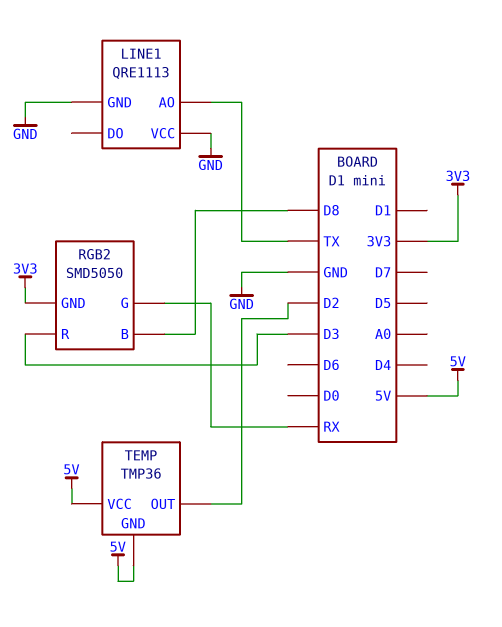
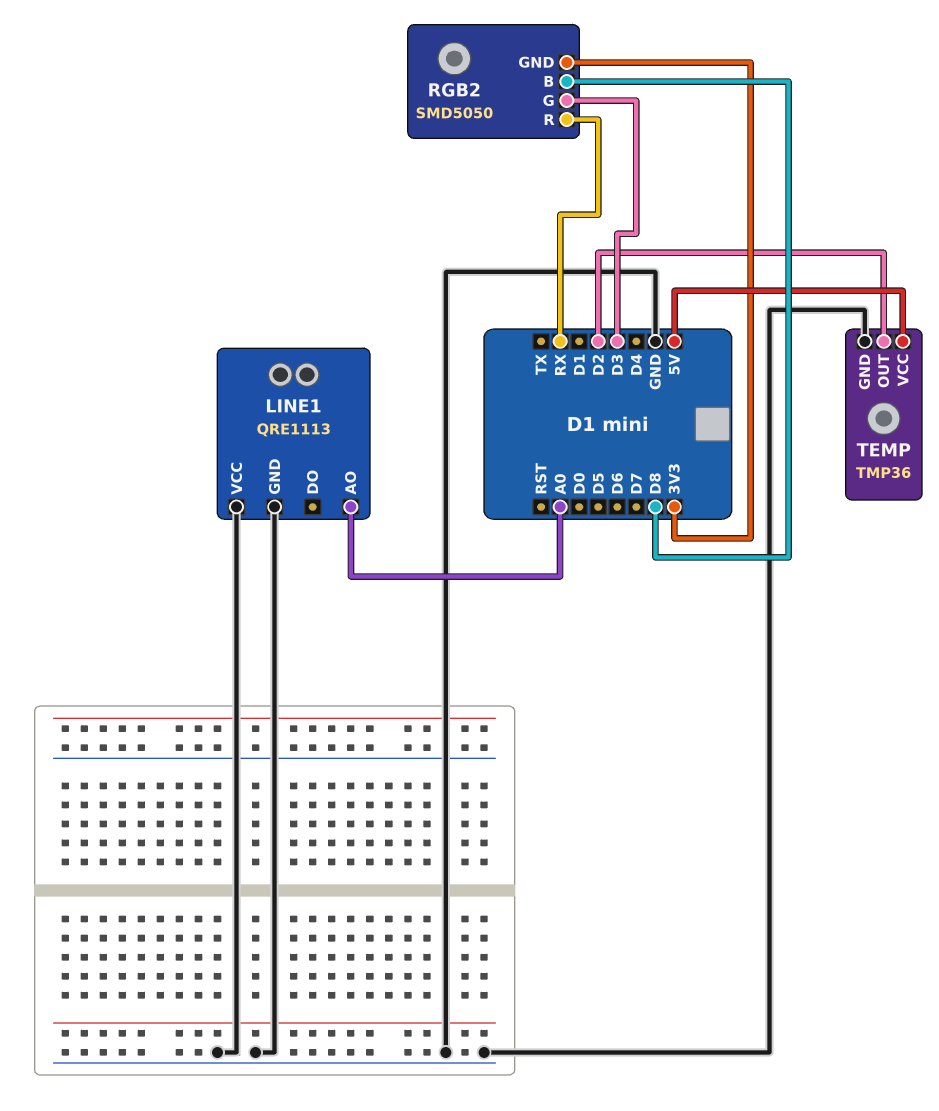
LINE1 pin AO: TX -> A0
RGB2 pin G: RX -> D3
RGB2 pin R: D3 -> RX
TEMP pin GND: 5V -> GND

